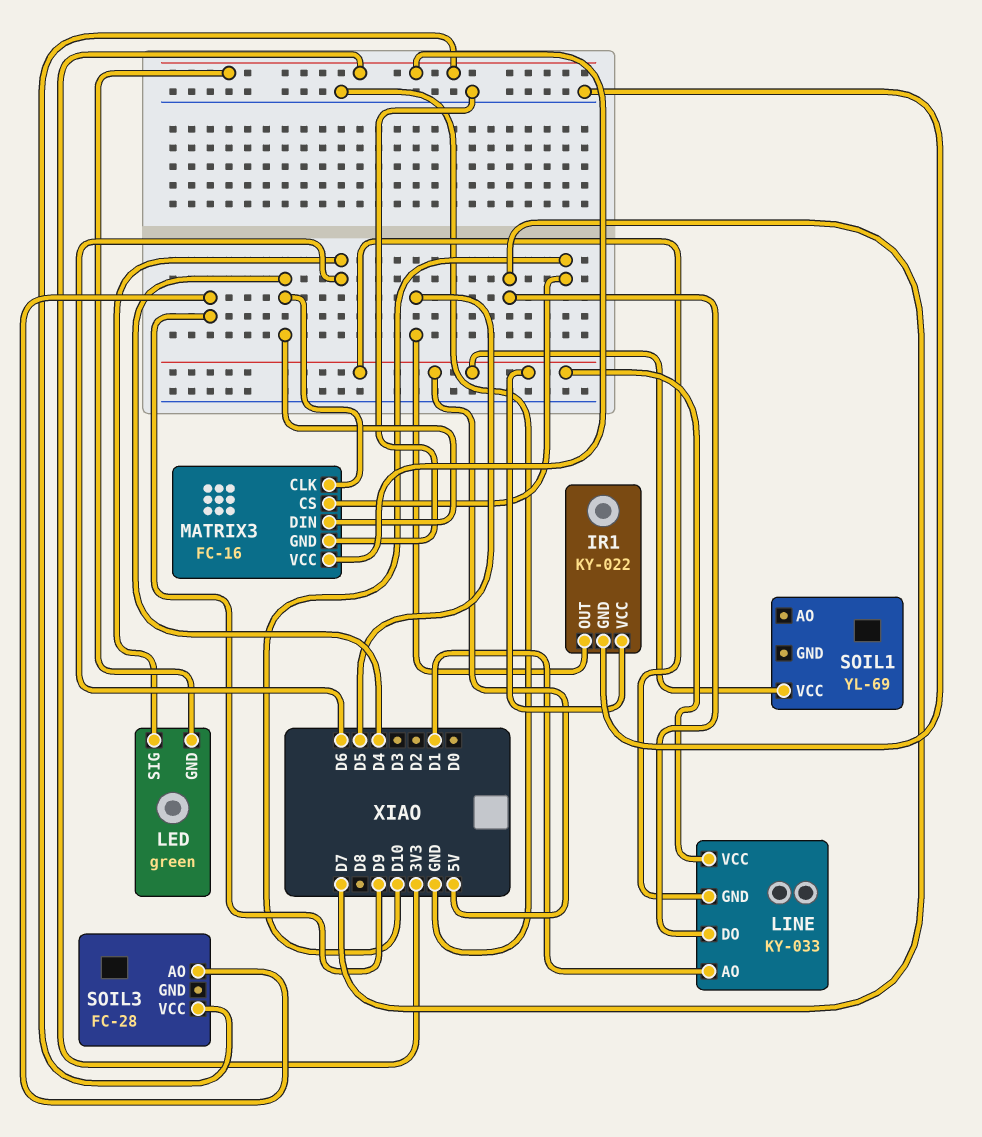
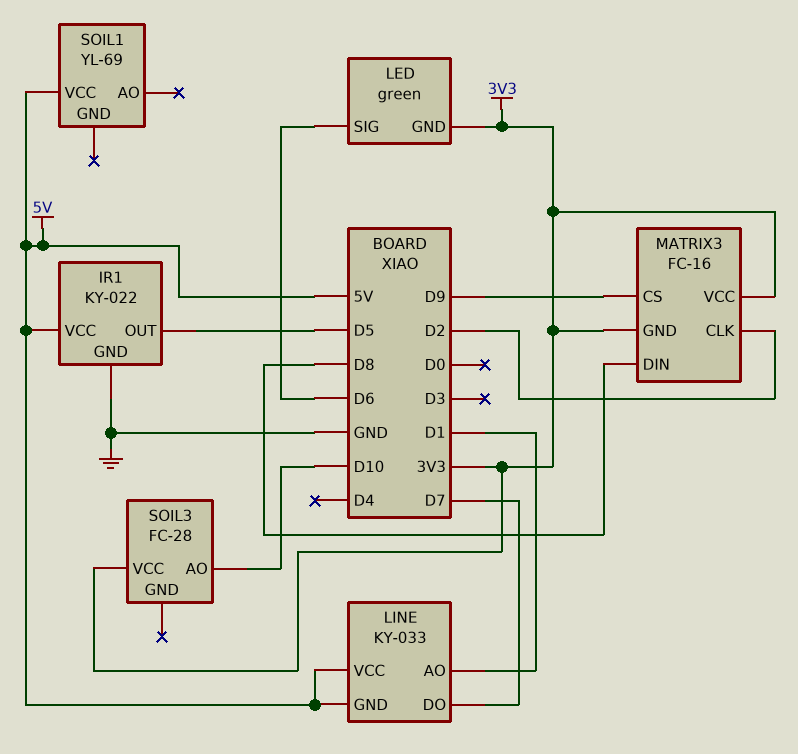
MATRIX3 pin CLK: D4 -> D2
MATRIX3 pin CS: D10 -> D9
MATRIX3 pin DIN: D4 -> D8
MATRIX3 pin GND: GND -> 3V3
SOIL3 pin AO: D9 -> D10

